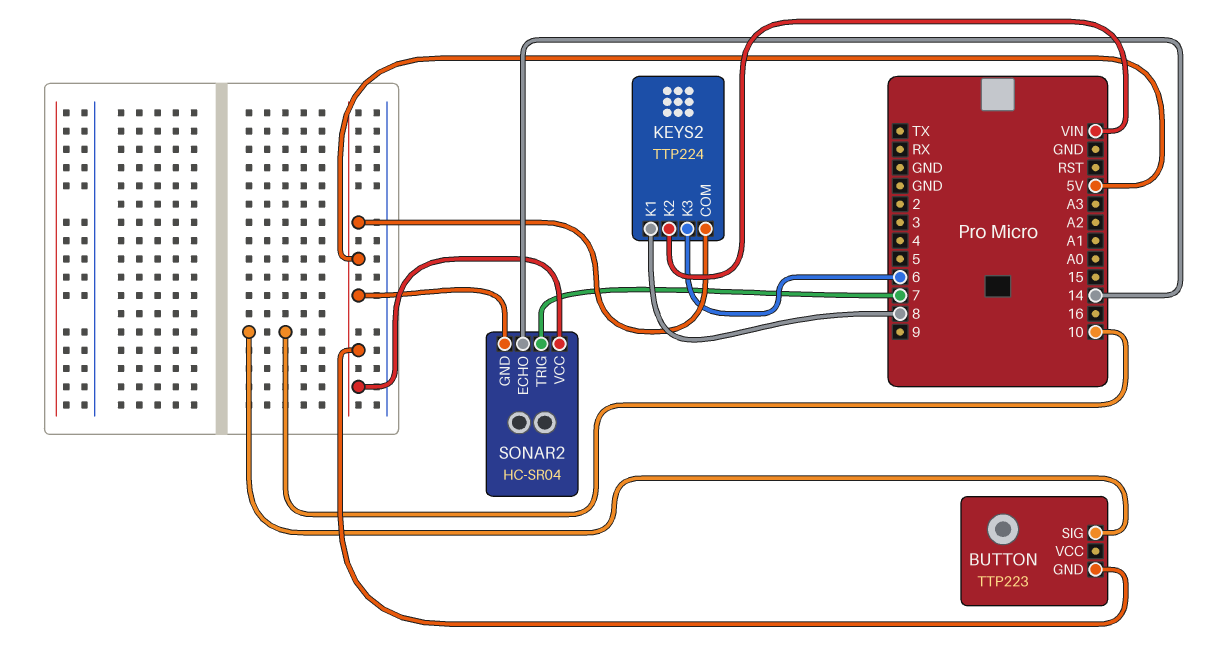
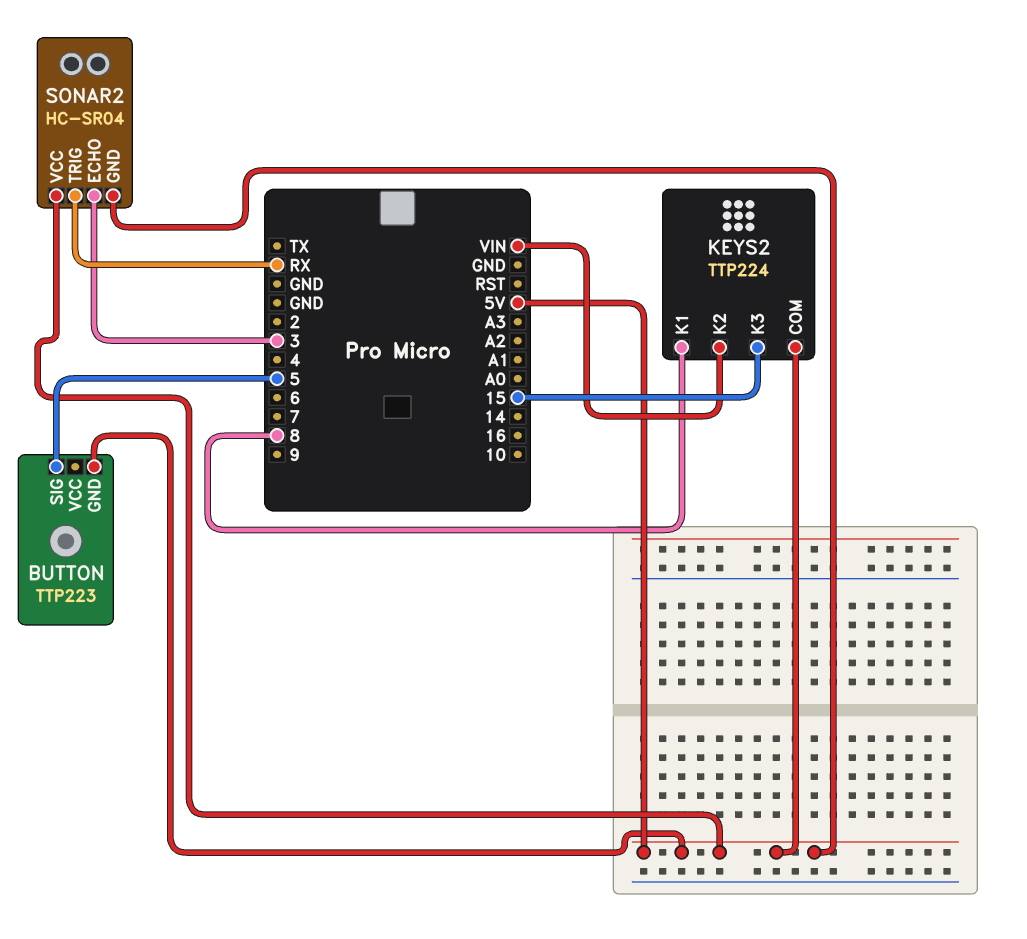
BUTTON pin SIG: 10 -> 5
KEYS2 pin K3: 6 -> 15
SONAR2 pin ECHO: 14 -> 3
SONAR2 pin TRIG: 7 -> RX

